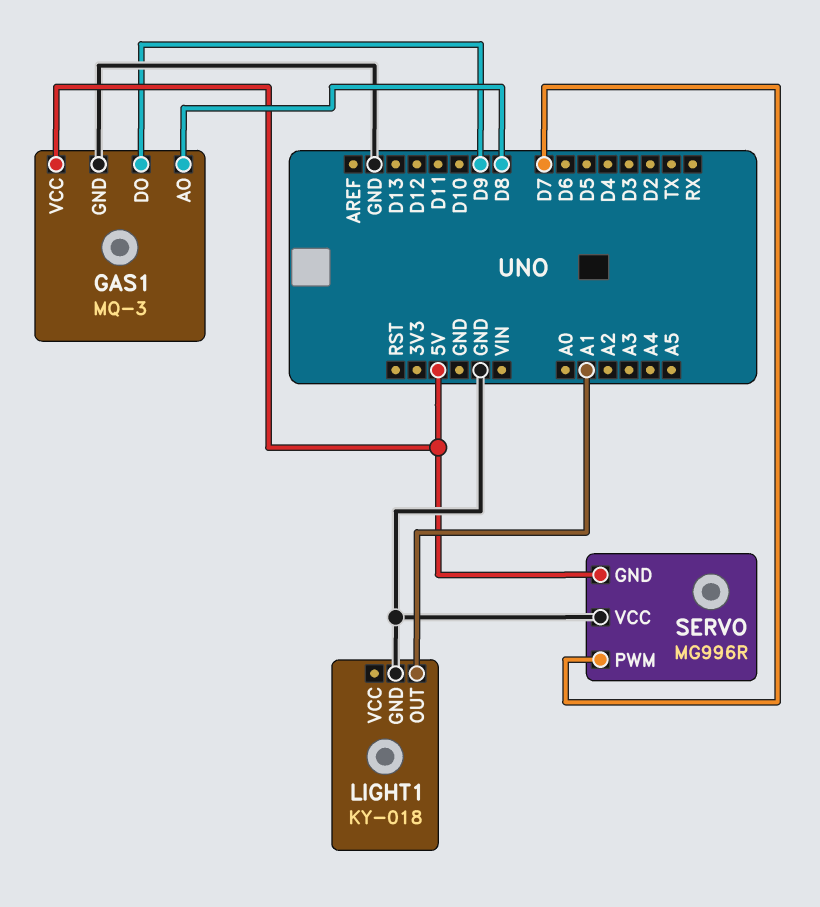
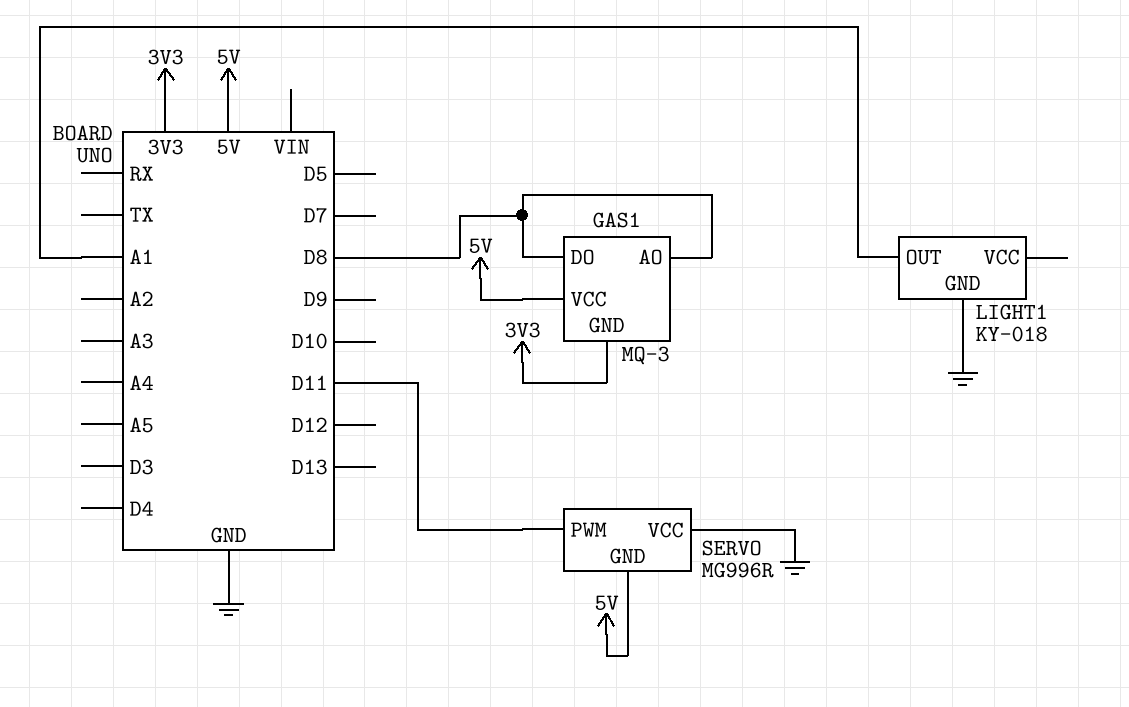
GAS1 pin DO: D9 -> D8
GAS1 pin GND: GND -> 3V3
SERVO pin PWM: D7 -> D11

